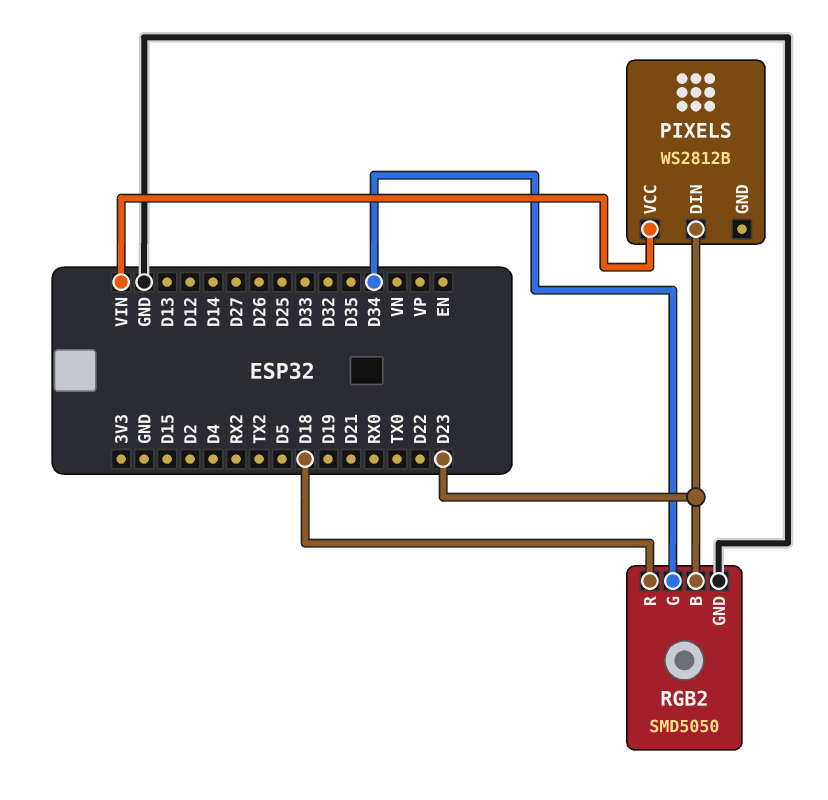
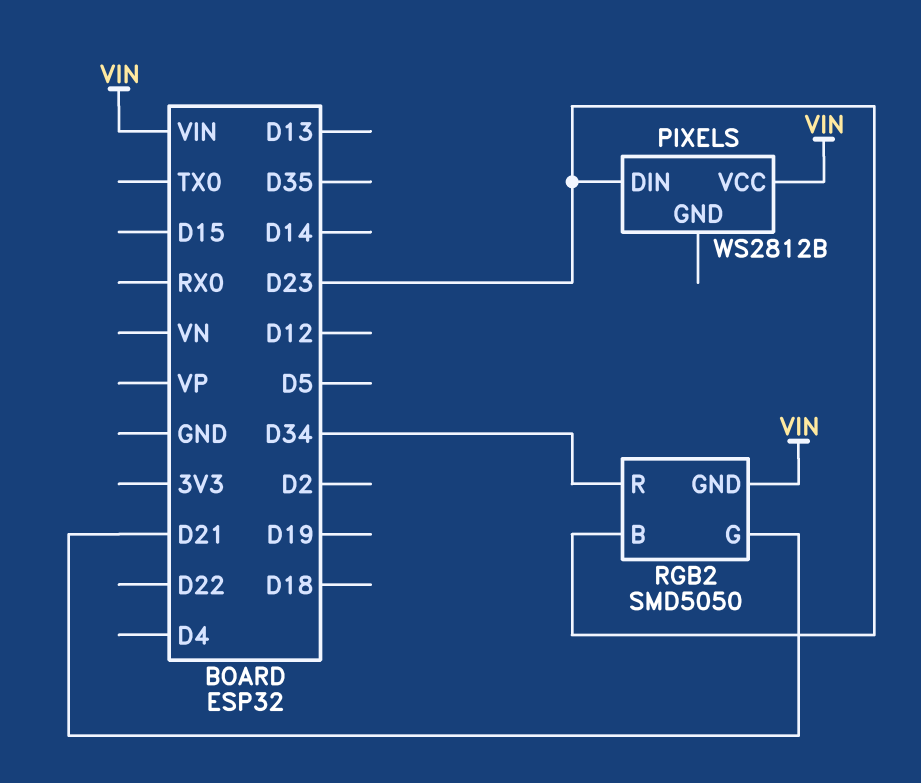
RGB2 pin G: D34 -> D21
RGB2 pin GND: GND -> VIN
RGB2 pin R: D18 -> D34

